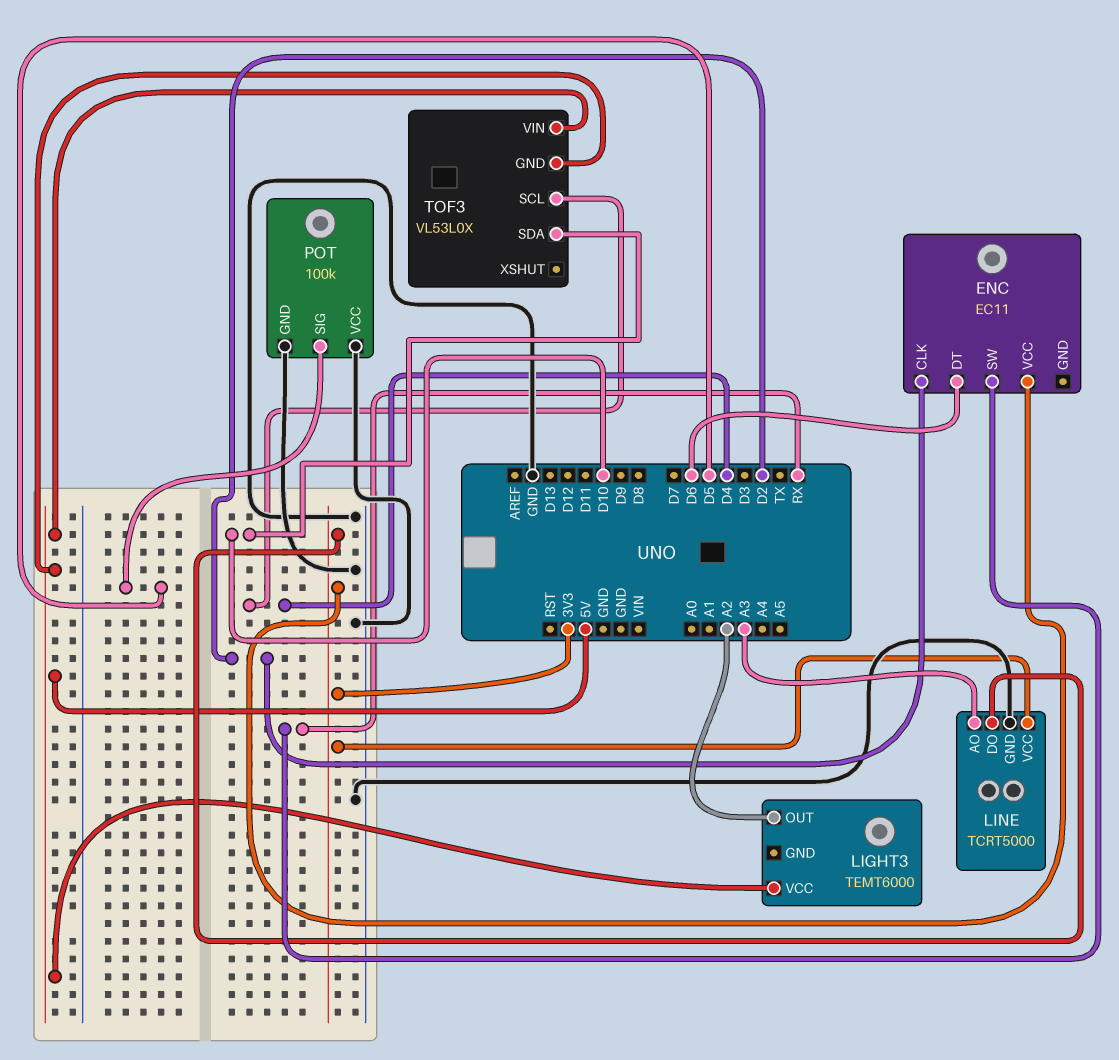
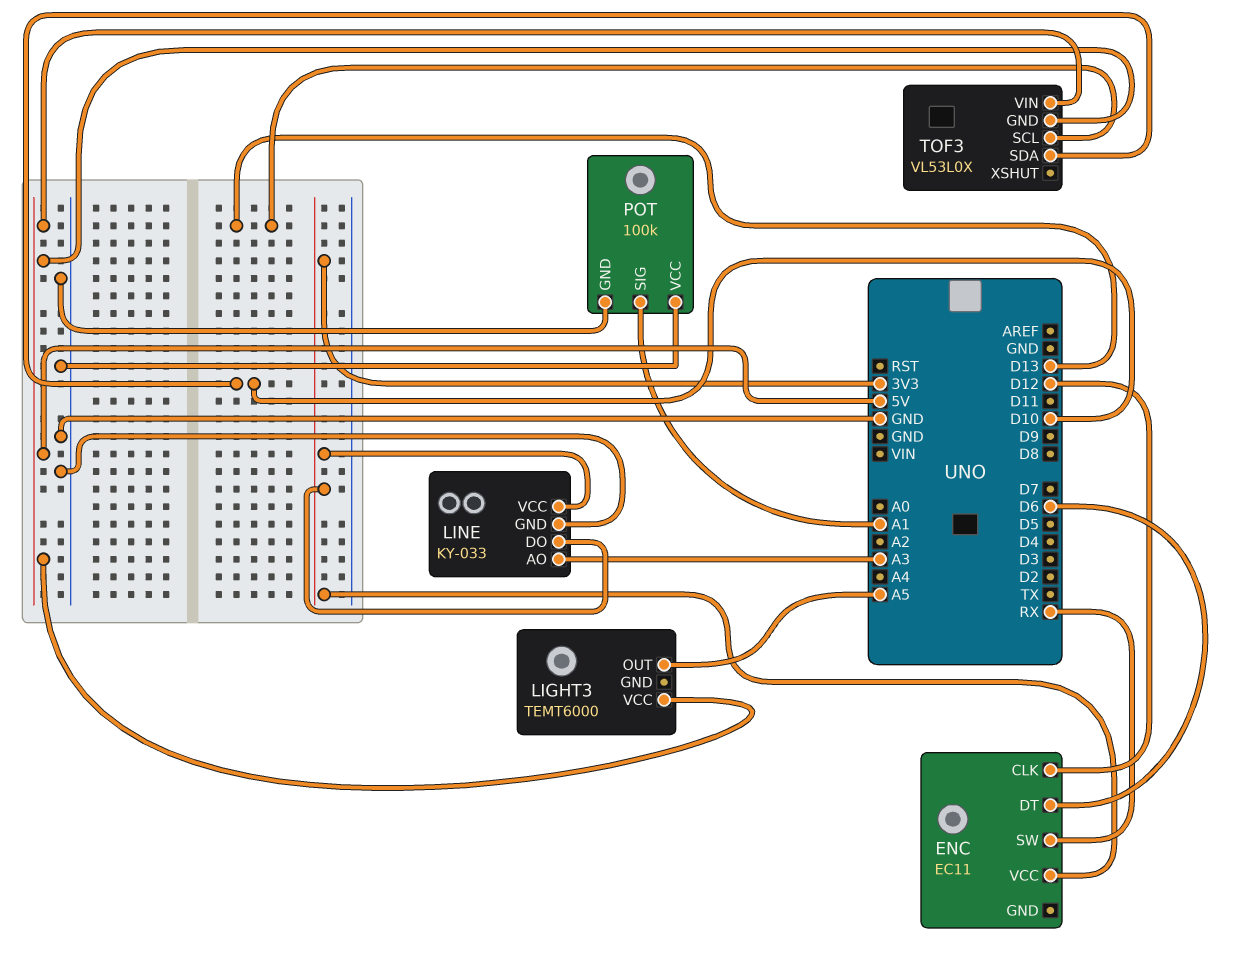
ENC pin CLK: D2 -> D12
LIGHT3 pin OUT: A2 -> A5
LINE: TCRT5000 -> KY-033
POT pin SIG: D5 -> A1
TOF3 pin SCL: D4 -> D13

